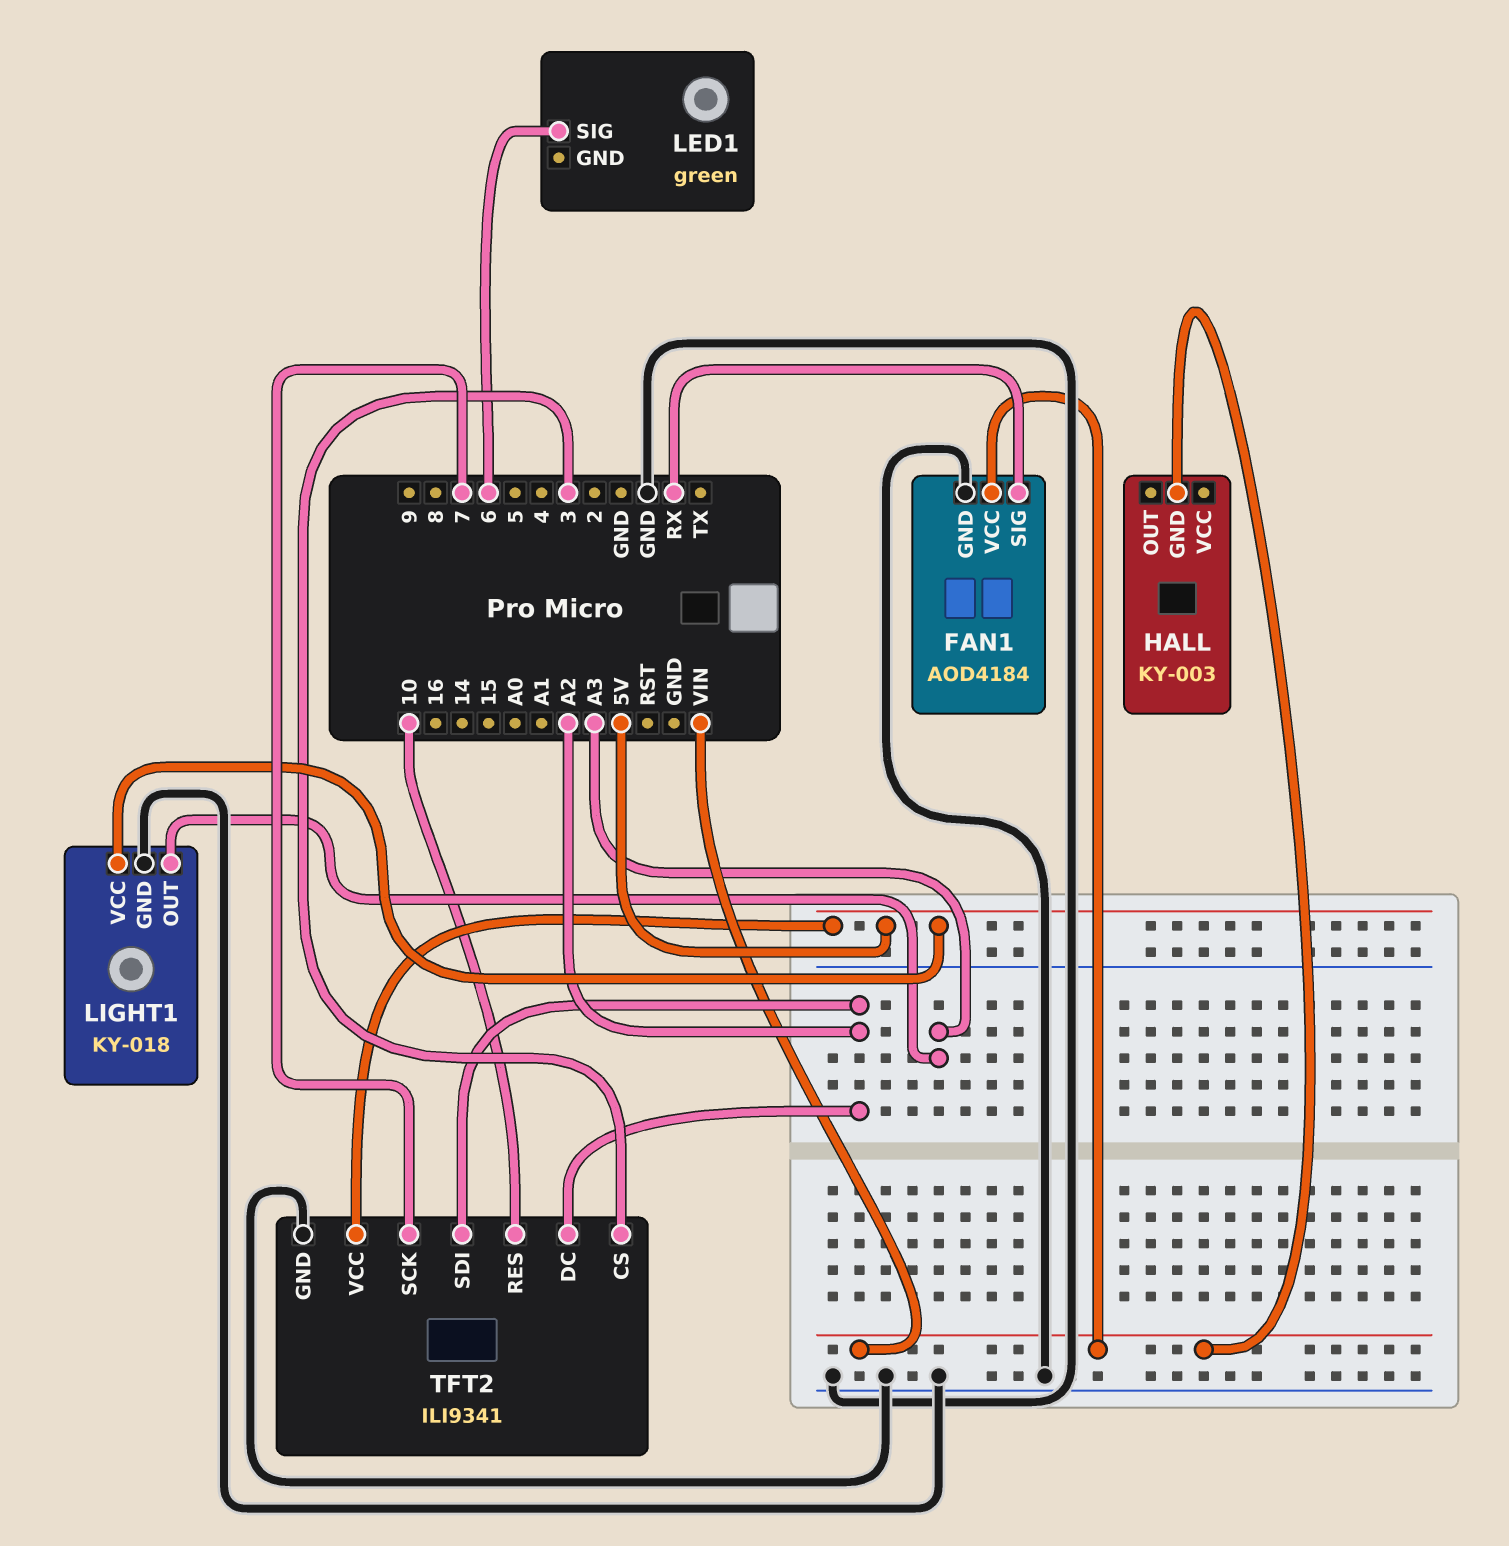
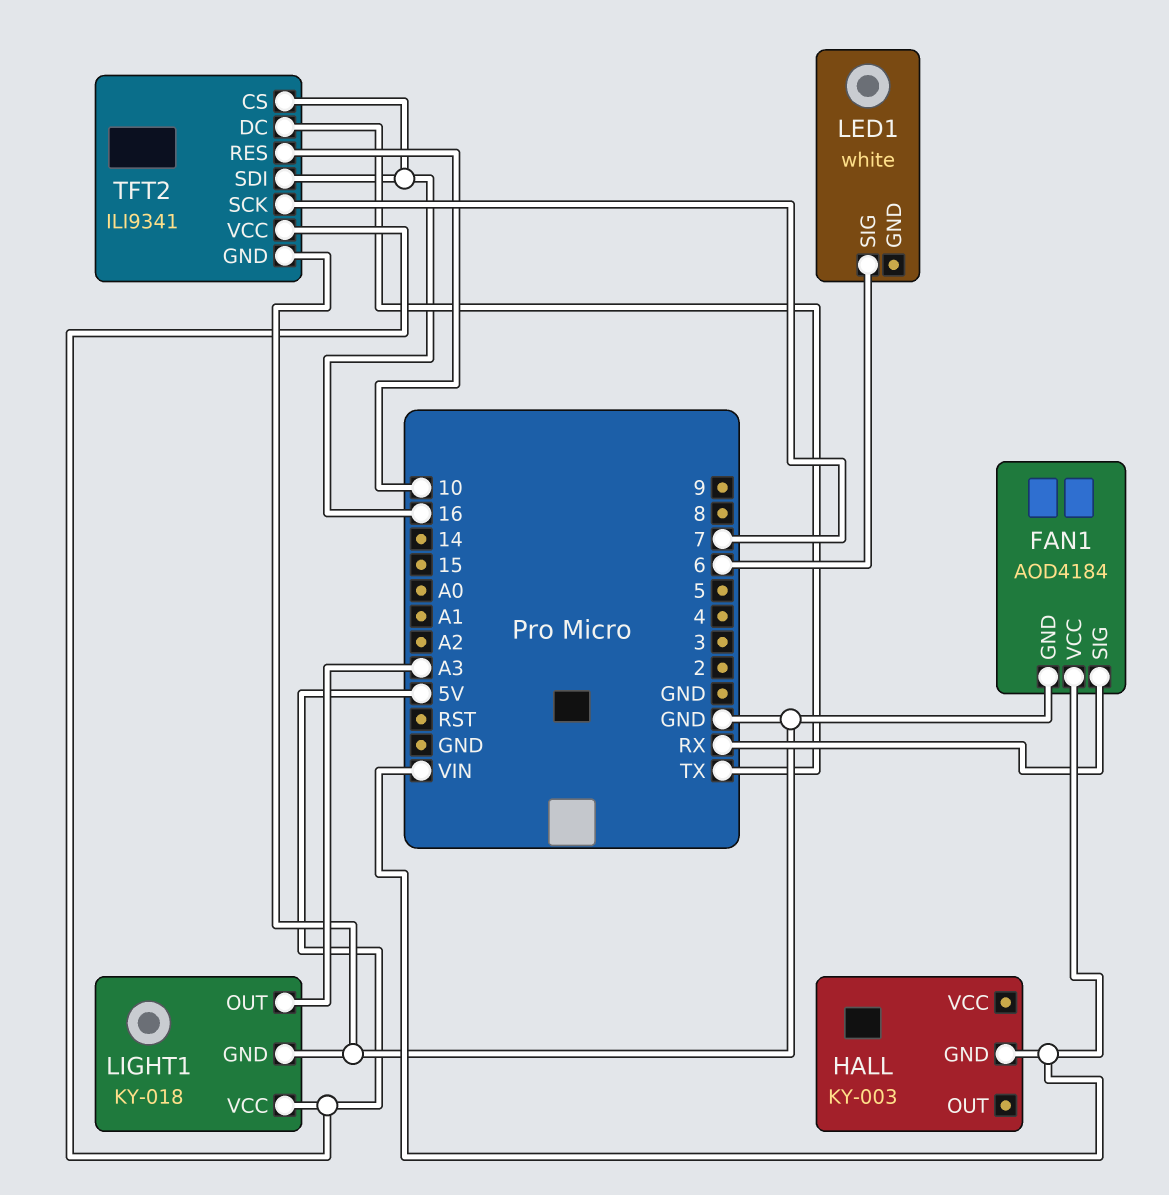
LED1: green -> white
TFT2 pin CS: 3 -> 16
TFT2 pin DC: A2 -> TX
TFT2 pin SDI: A2 -> 16

